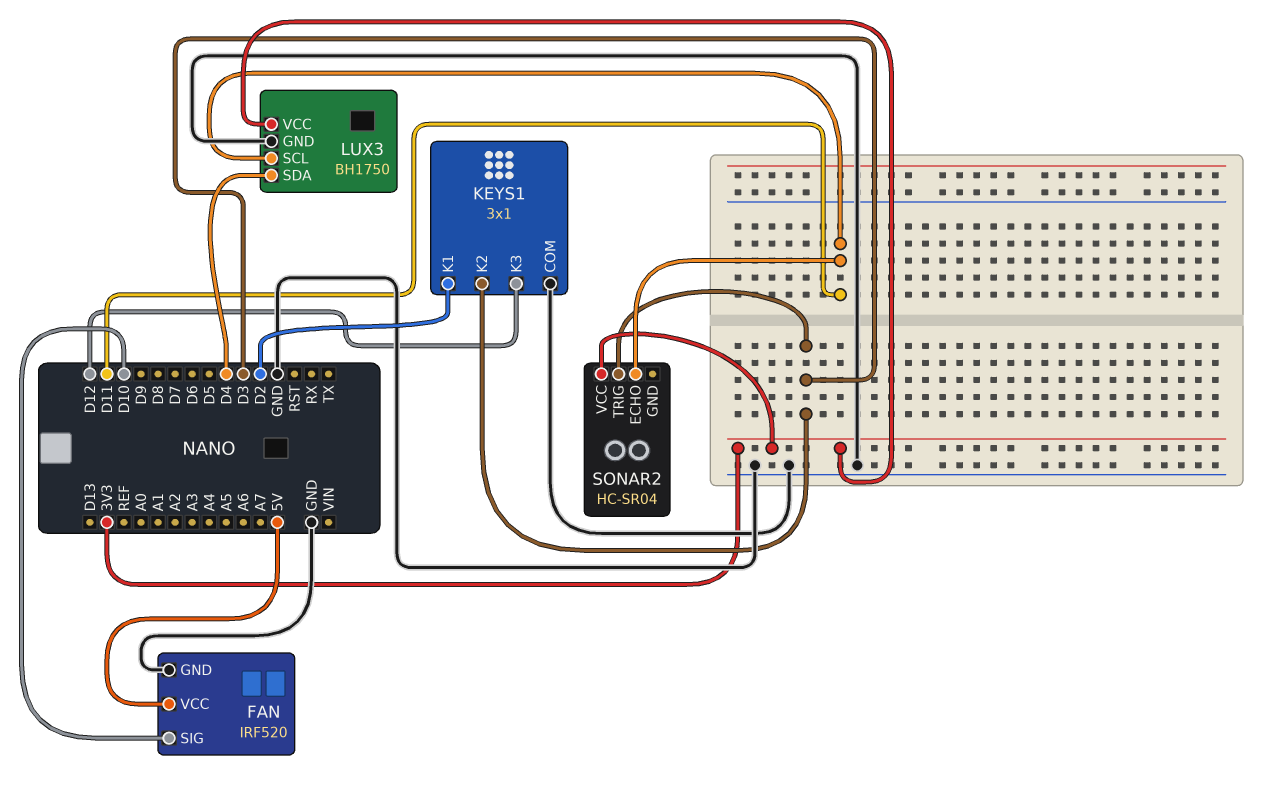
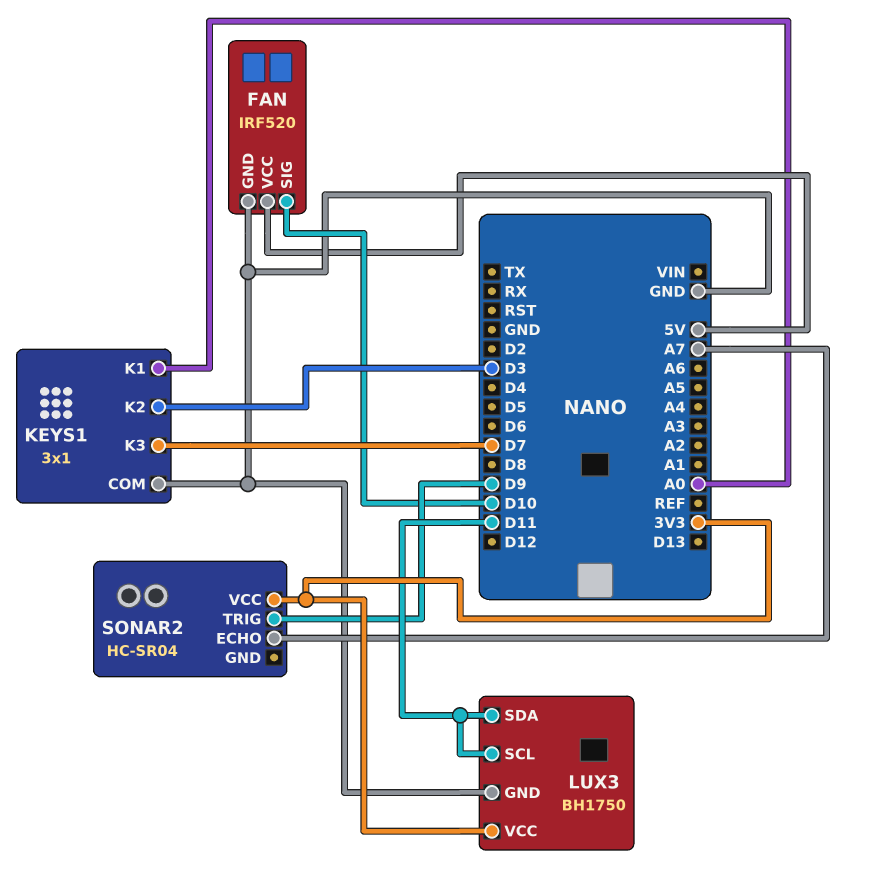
KEYS1 pin K1: D2 -> A0
KEYS1 pin K3: D12 -> D7
LUX3 pin SDA: D4 -> D11
SONAR2 pin ECHO: D11 -> A7
SONAR2 pin TRIG: D3 -> D9

